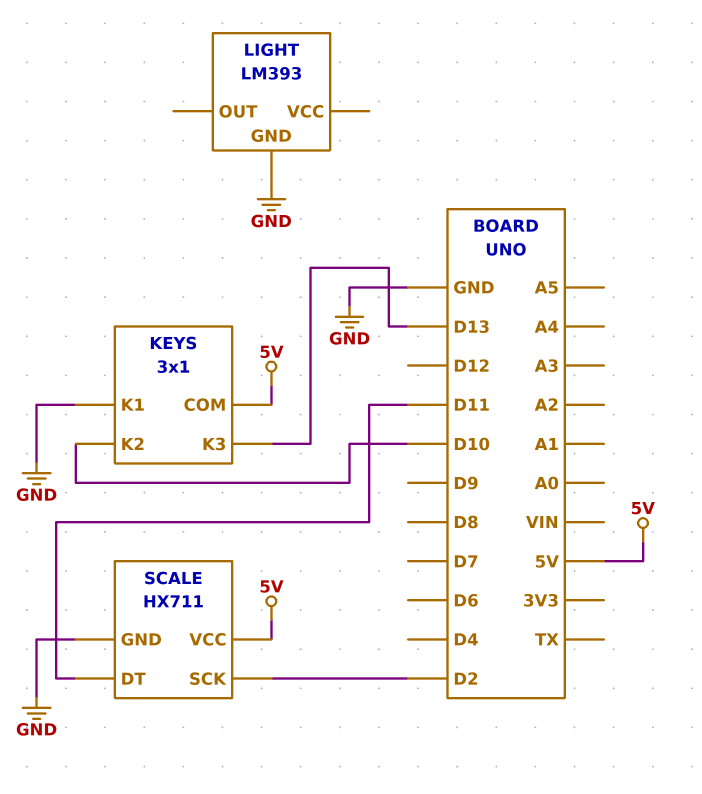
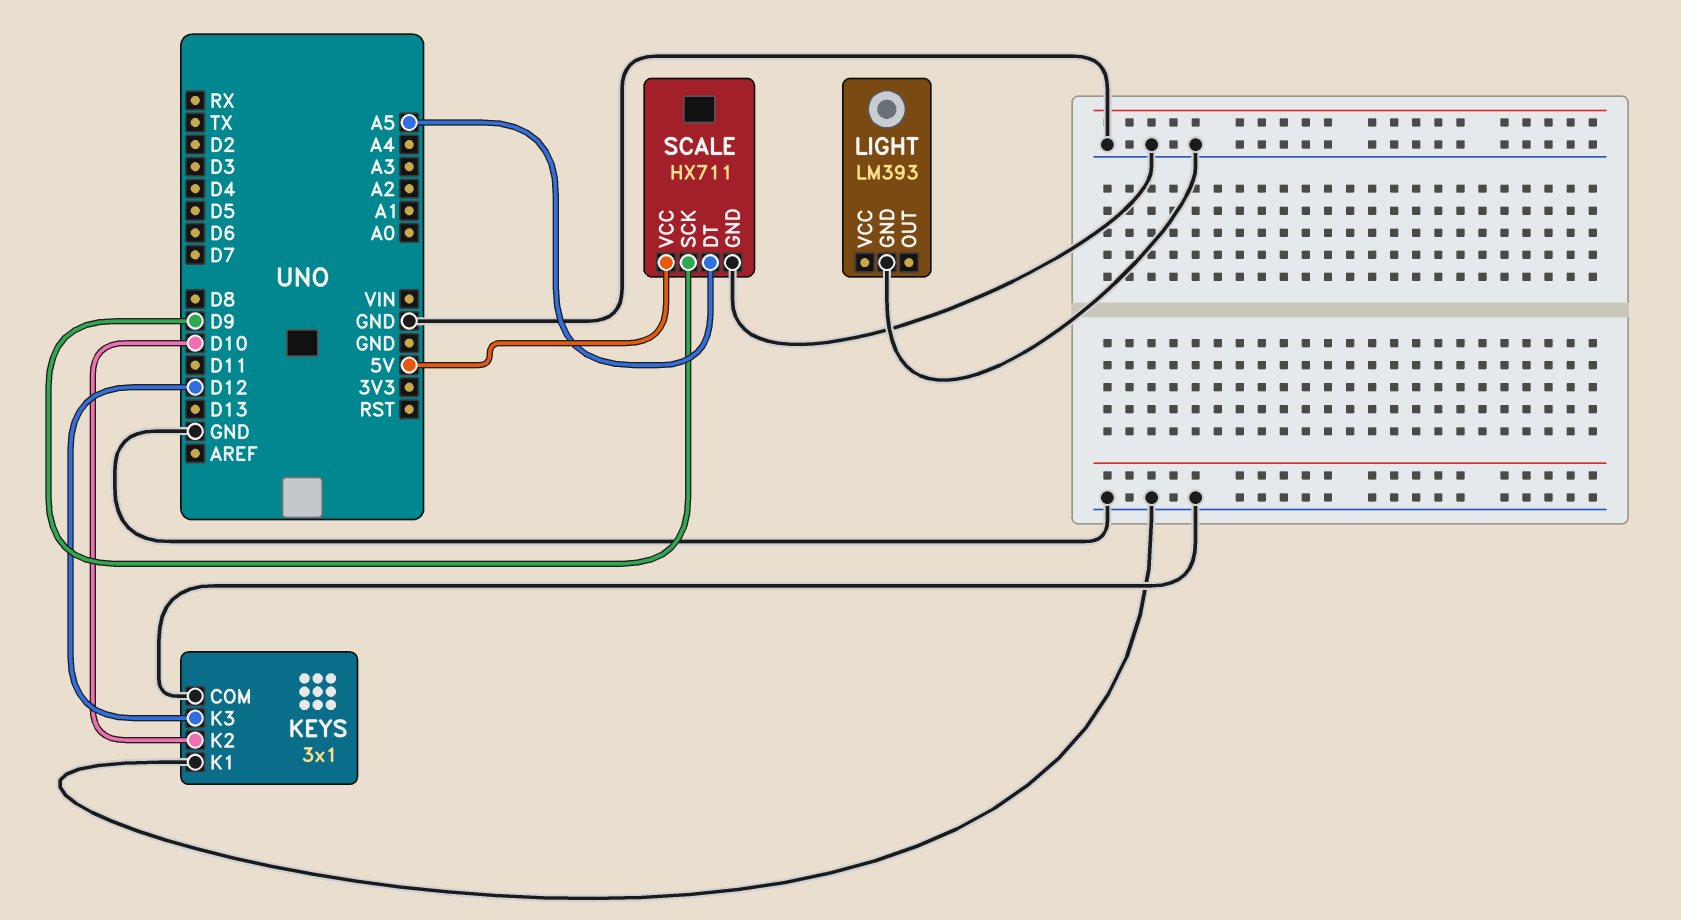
KEYS pin COM: 5V -> GND
KEYS pin K3: D13 -> D12
SCALE pin DT: D11 -> A5
SCALE pin SCK: D2 -> D9

